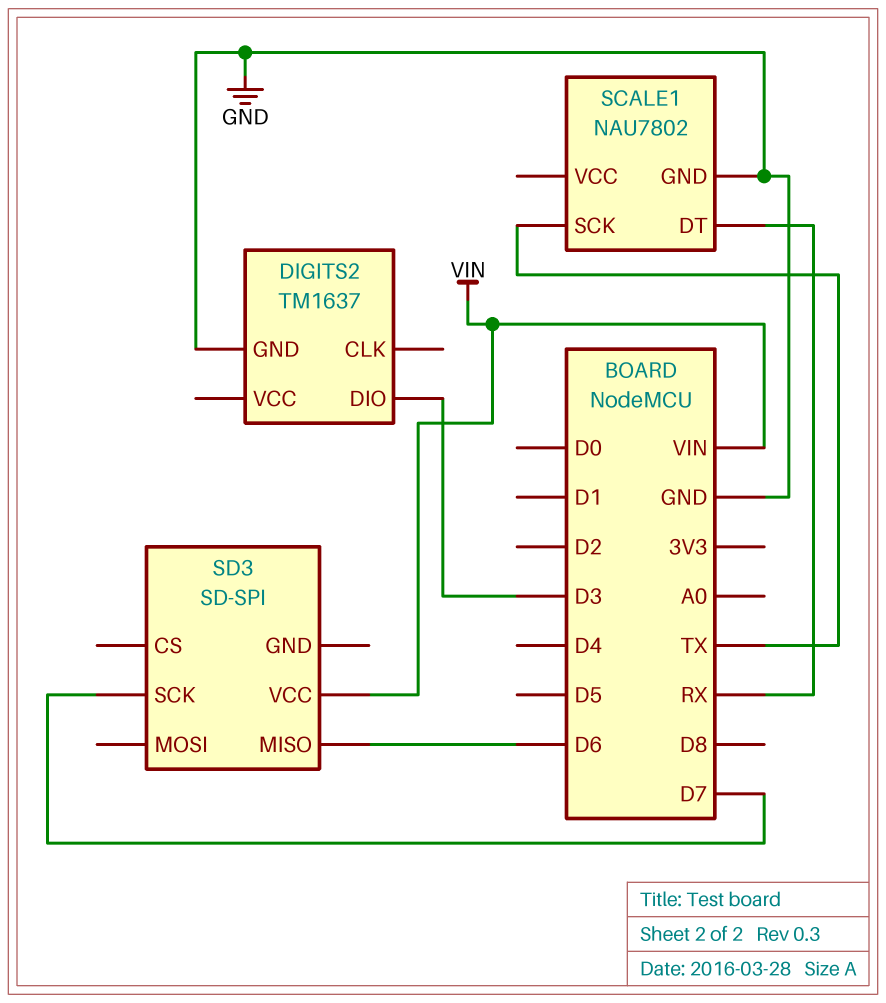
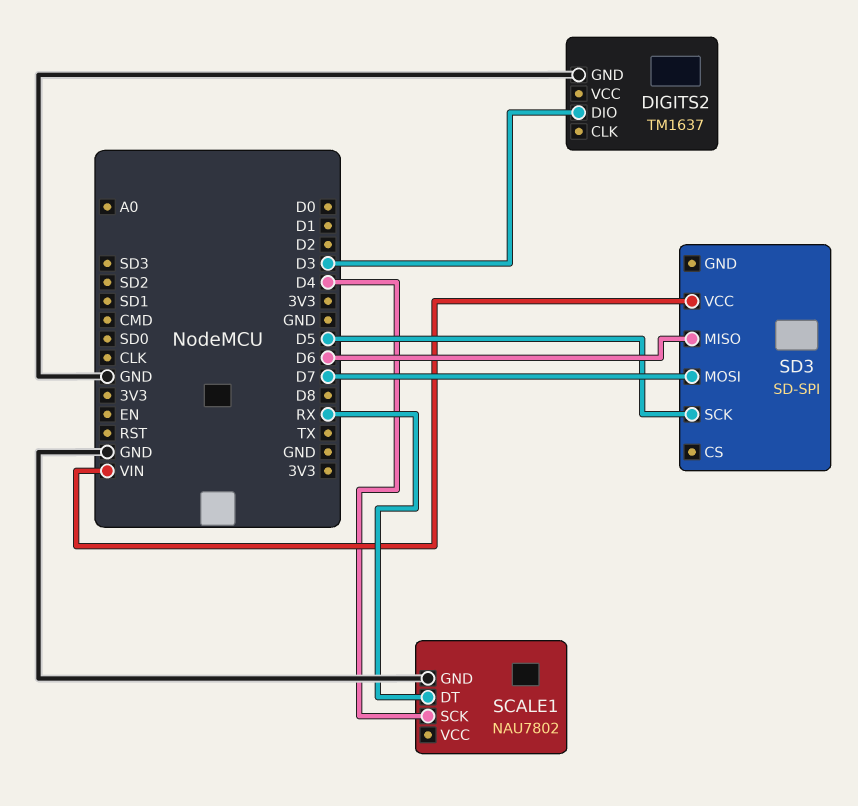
SCALE1 pin SCK: TX -> D4
SD3 pin MOSI: none -> D7
SD3 pin SCK: D7 -> D5

